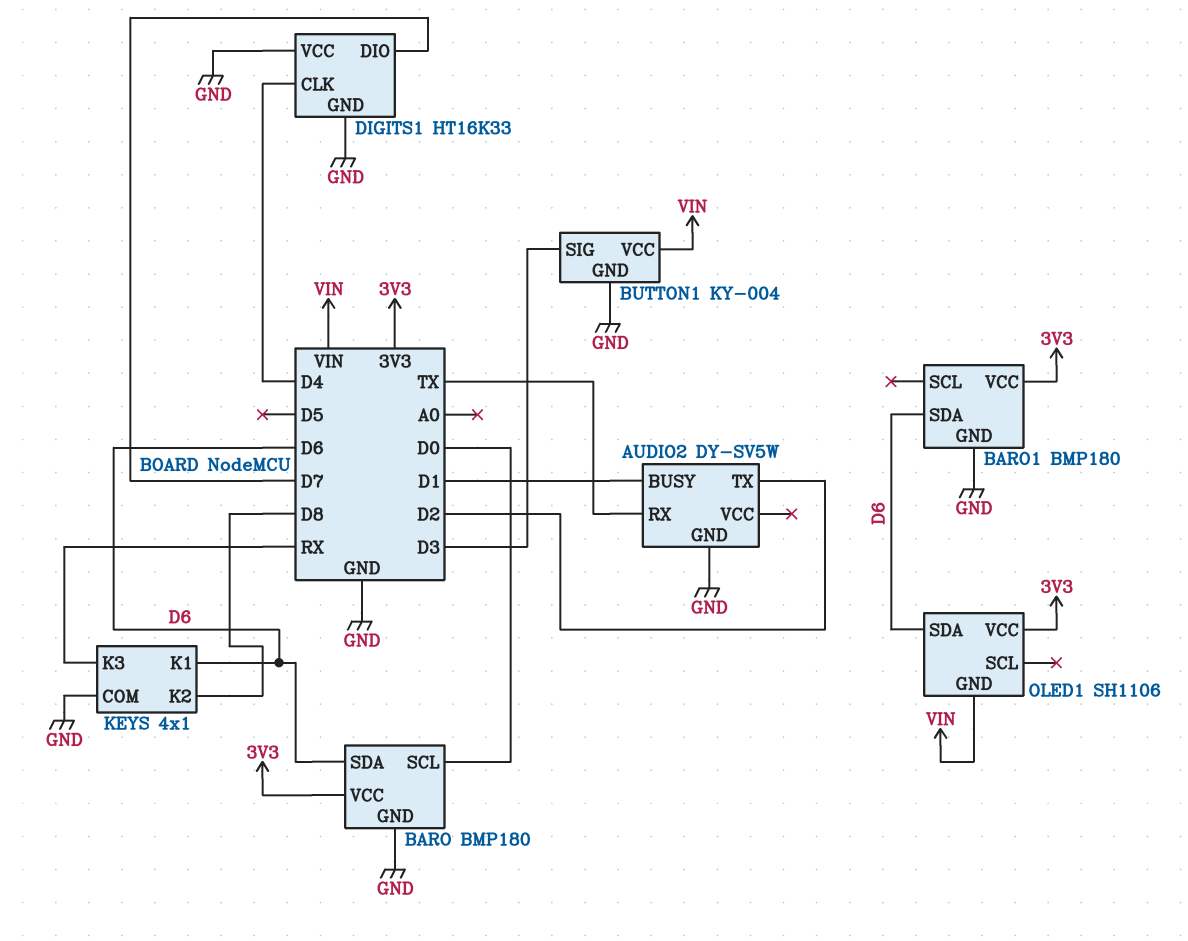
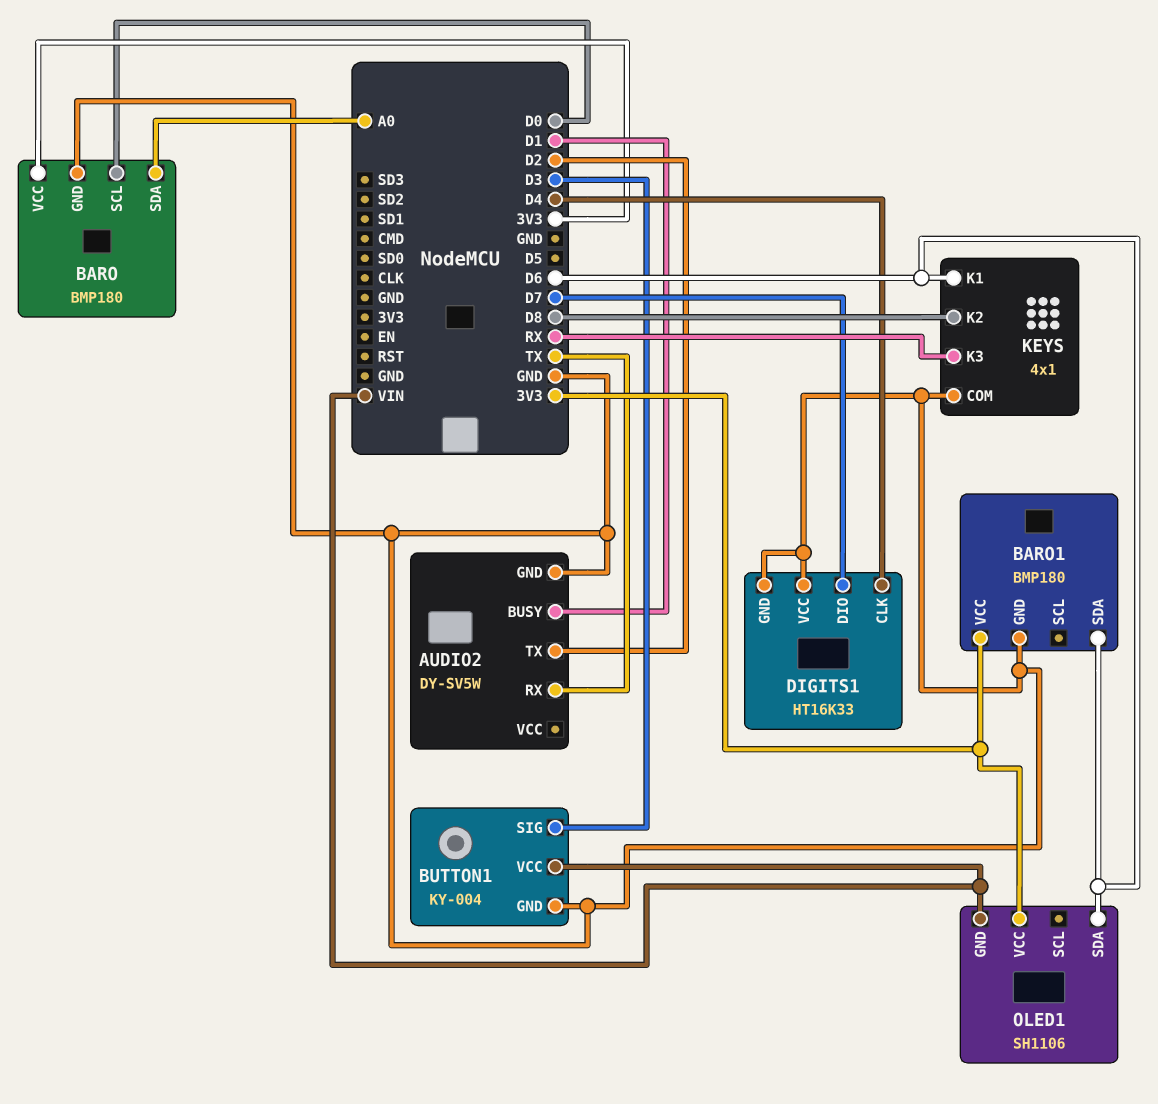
BARO pin SDA: D6 -> A0

